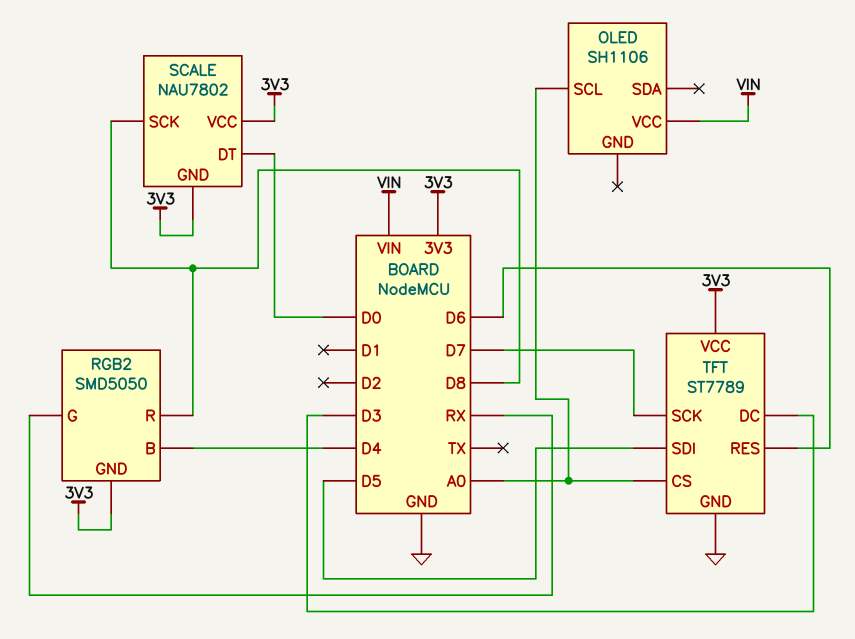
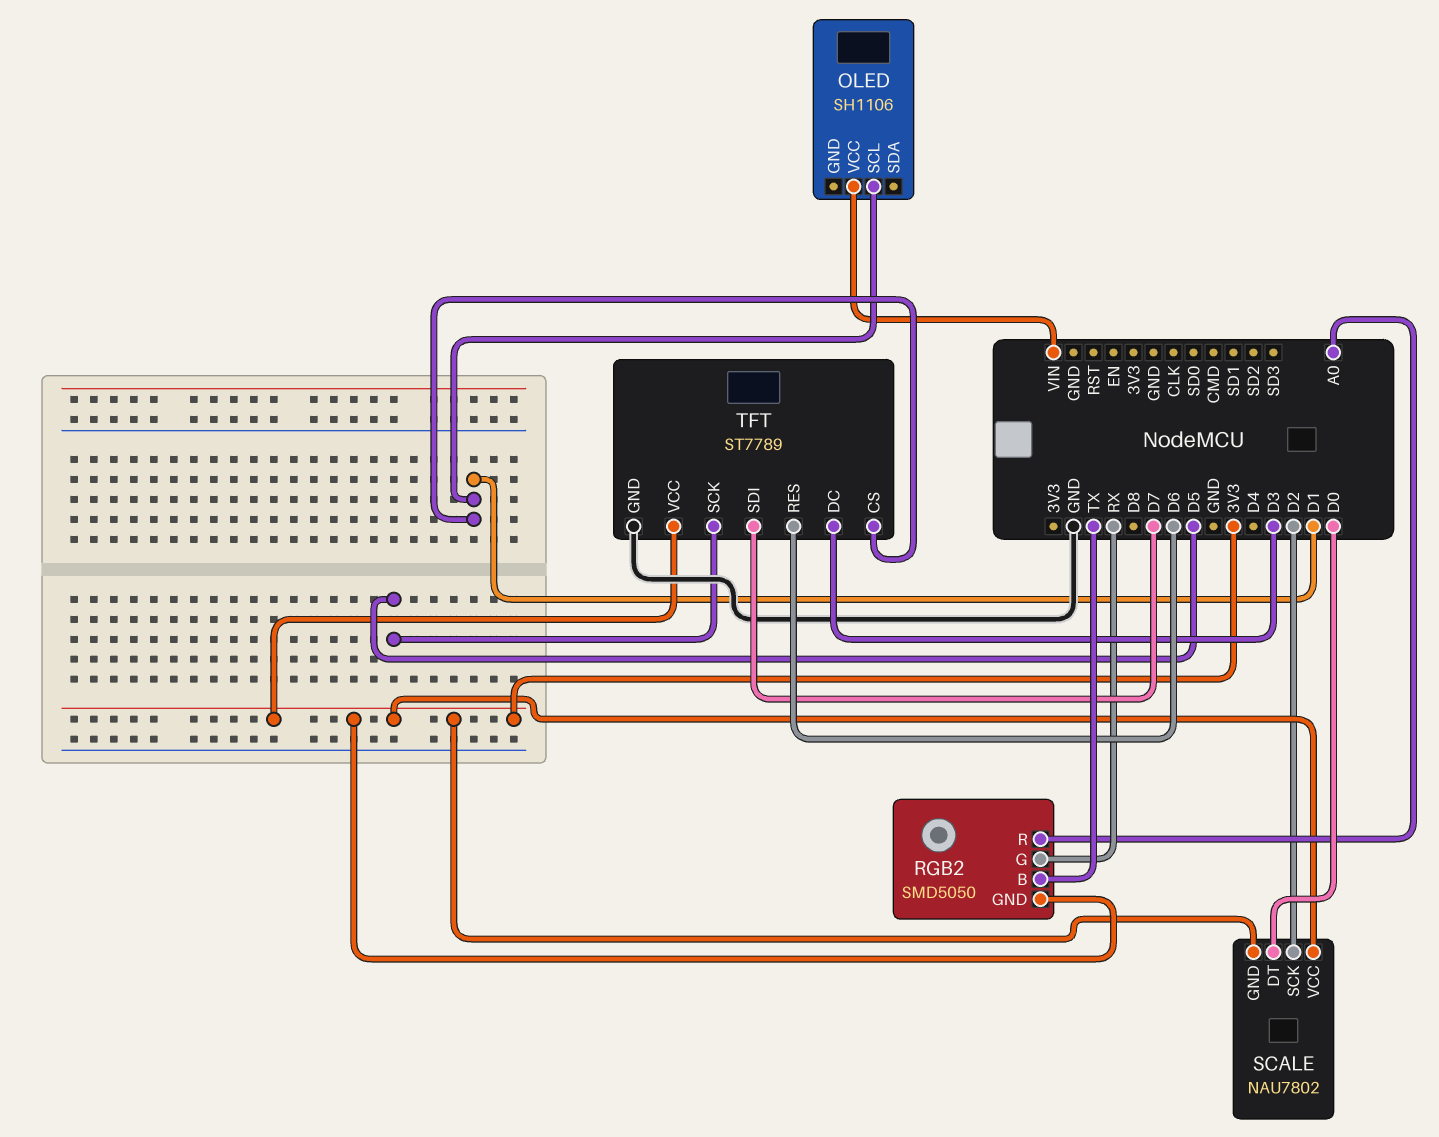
OLED pin SCL: A0 -> D1
RGB2 pin B: D4 -> TX
RGB2 pin R: D8 -> A0
SCALE pin SCK: D8 -> D2
TFT pin CS: A0 -> D1
TFT pin SCK: D7 -> D5
TFT pin SDI: D5 -> D7

